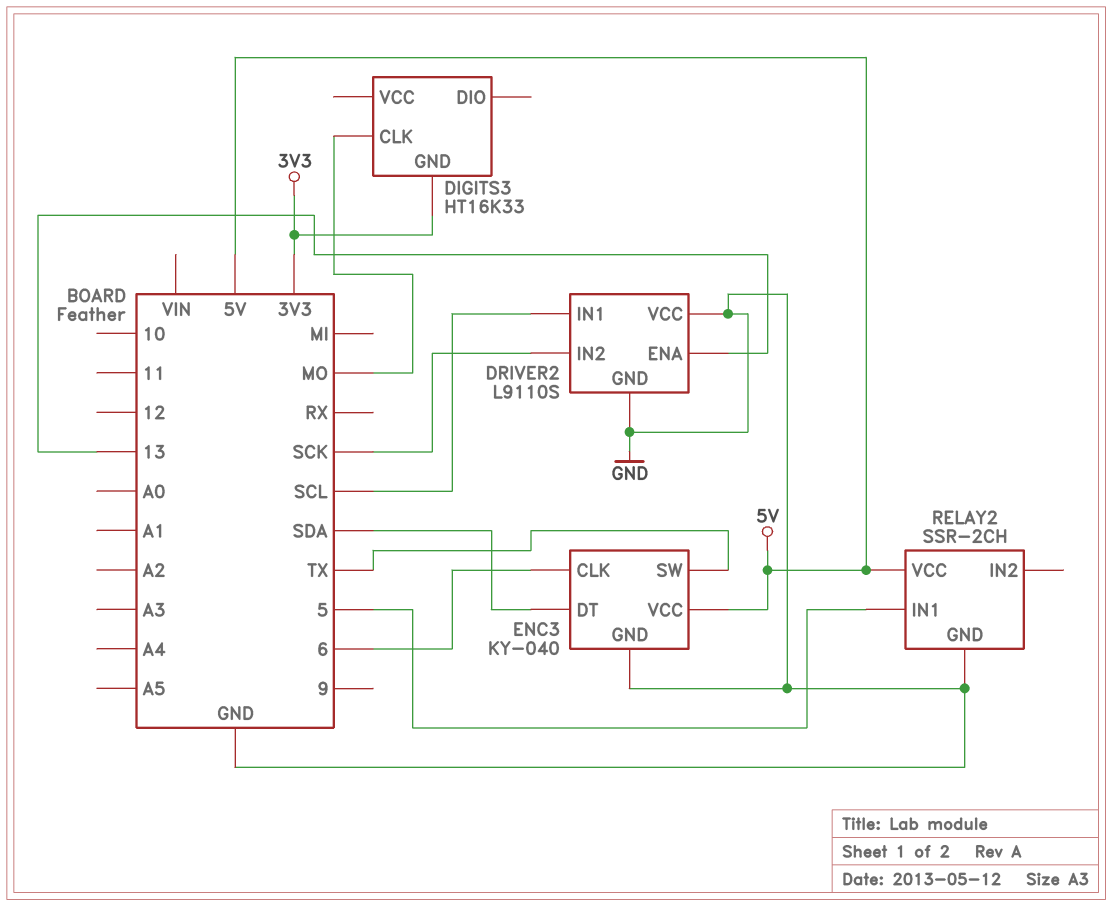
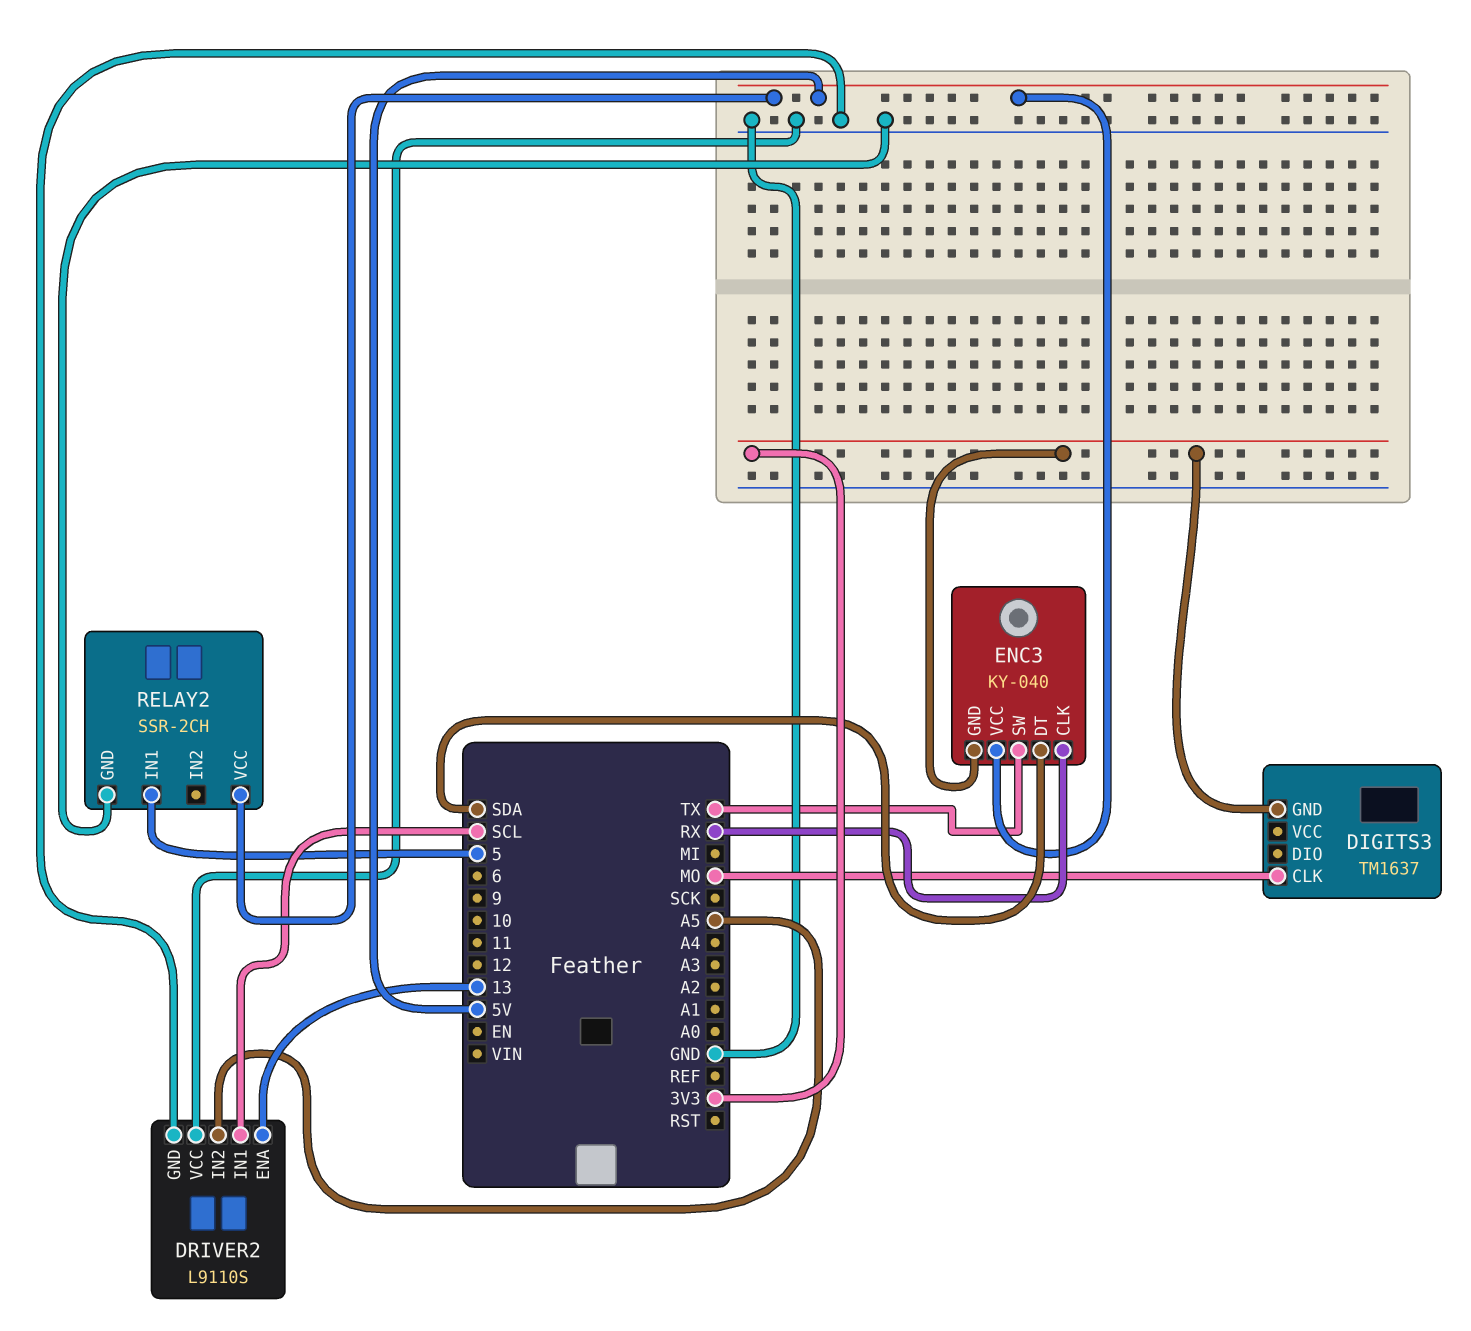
DIGITS3: HT16K33 -> TM1637
DRIVER2 pin IN2: SCK -> A5
ENC3 pin CLK: 6 -> RX
ENC3 pin GND: GND -> 3V3

